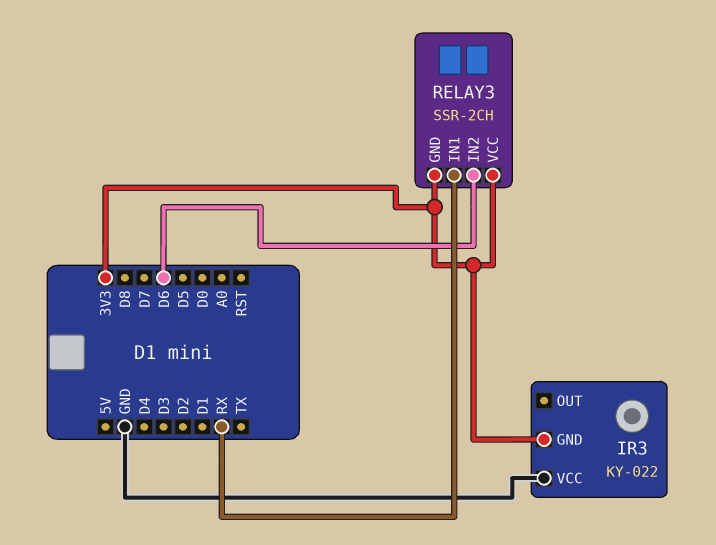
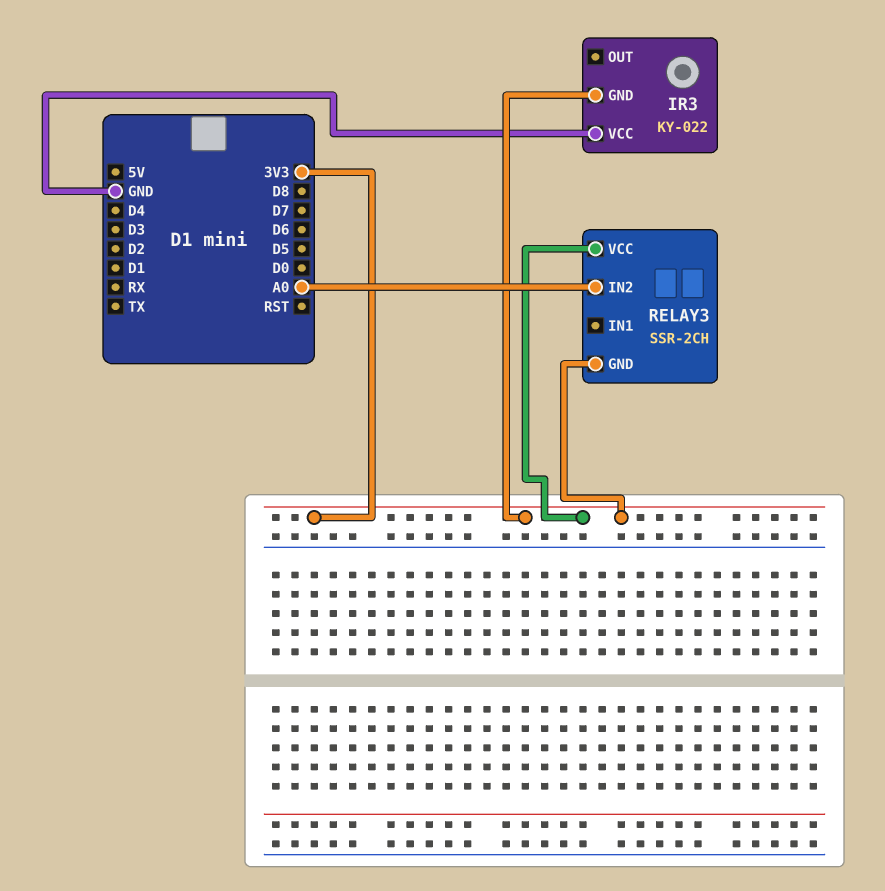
RELAY3 pin IN1: RX -> none
RELAY3 pin IN2: D6 -> A0

